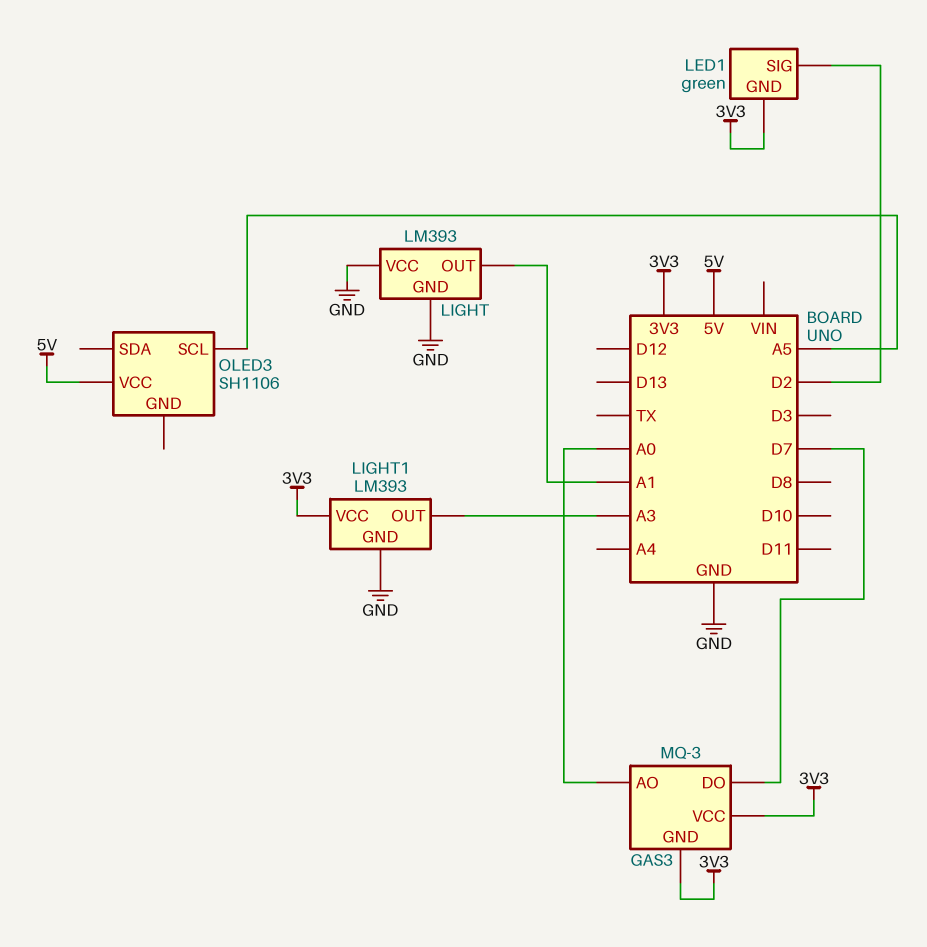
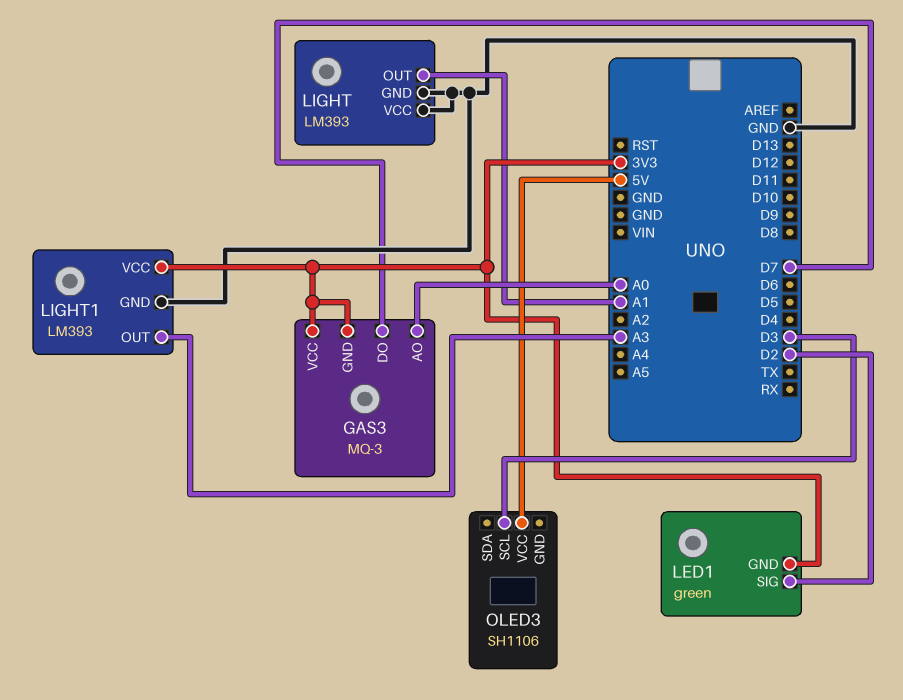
OLED3 pin SCL: A5 -> D3

